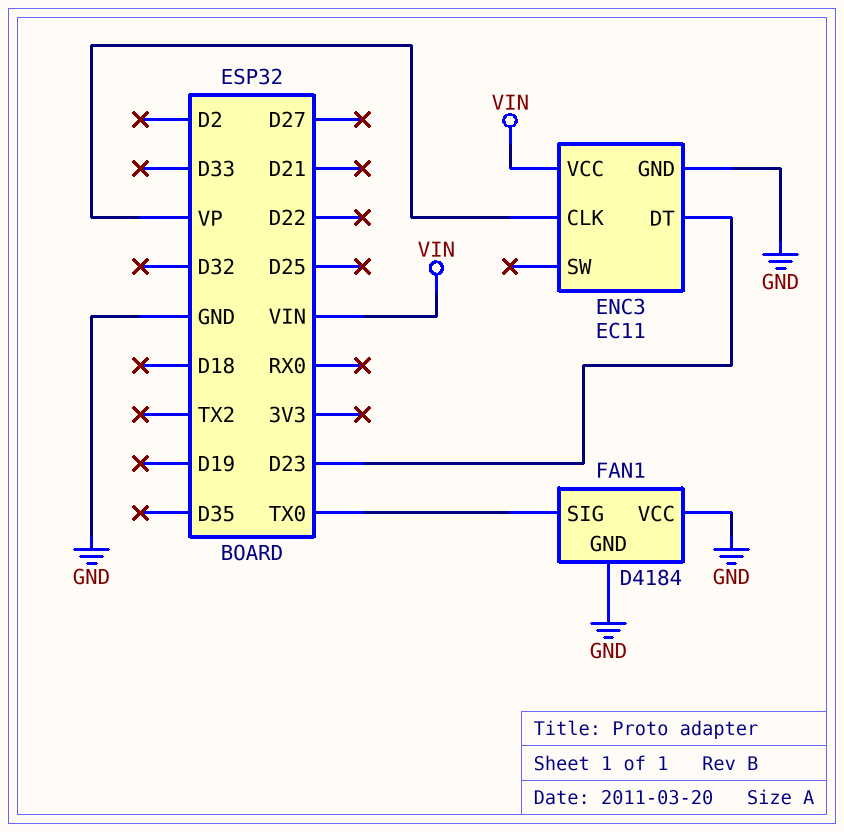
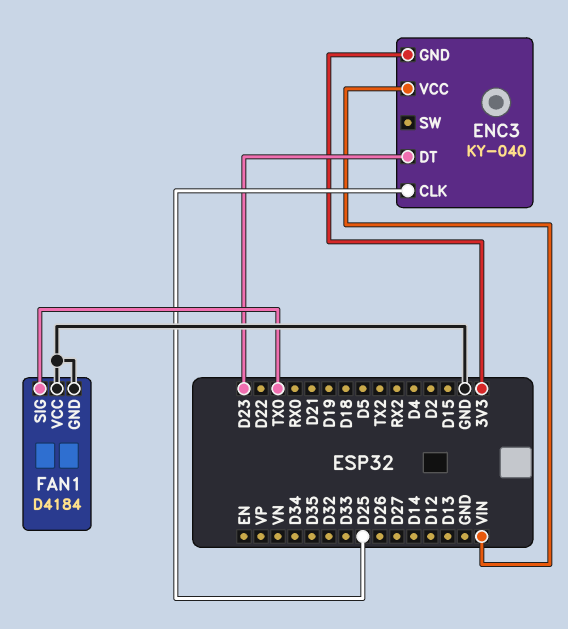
ENC3: EC11 -> KY-040
ENC3 pin CLK: VP -> D25
ENC3 pin GND: GND -> 3V3

